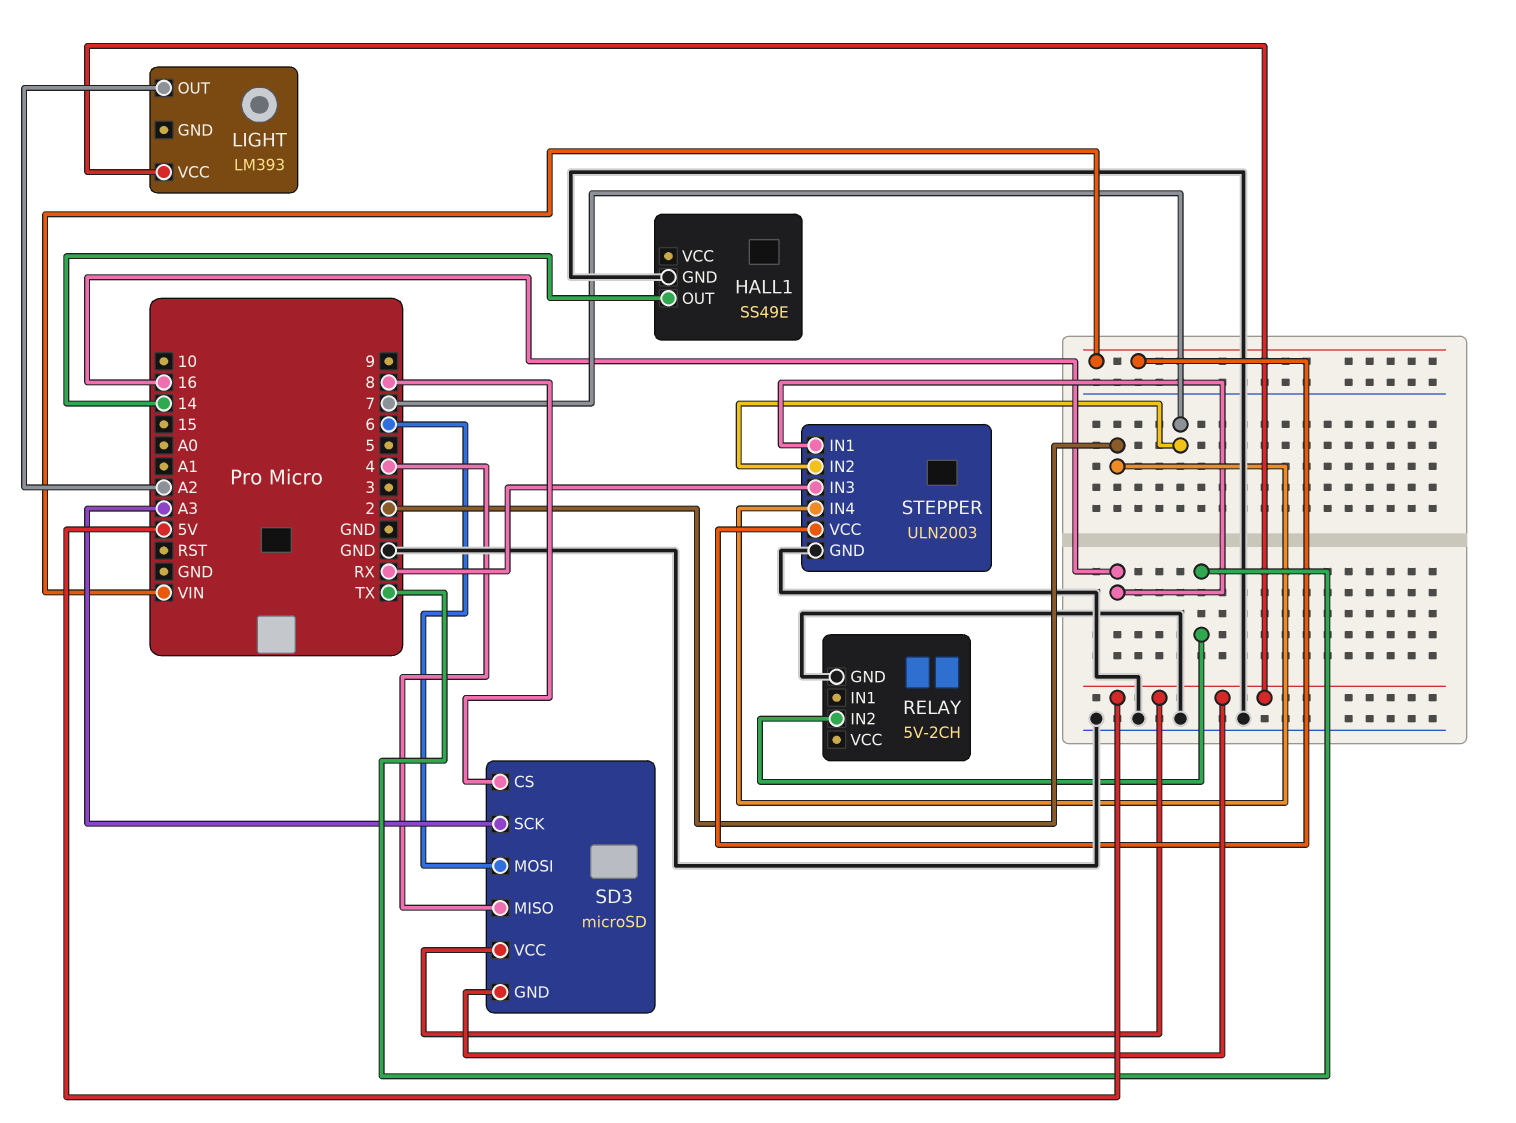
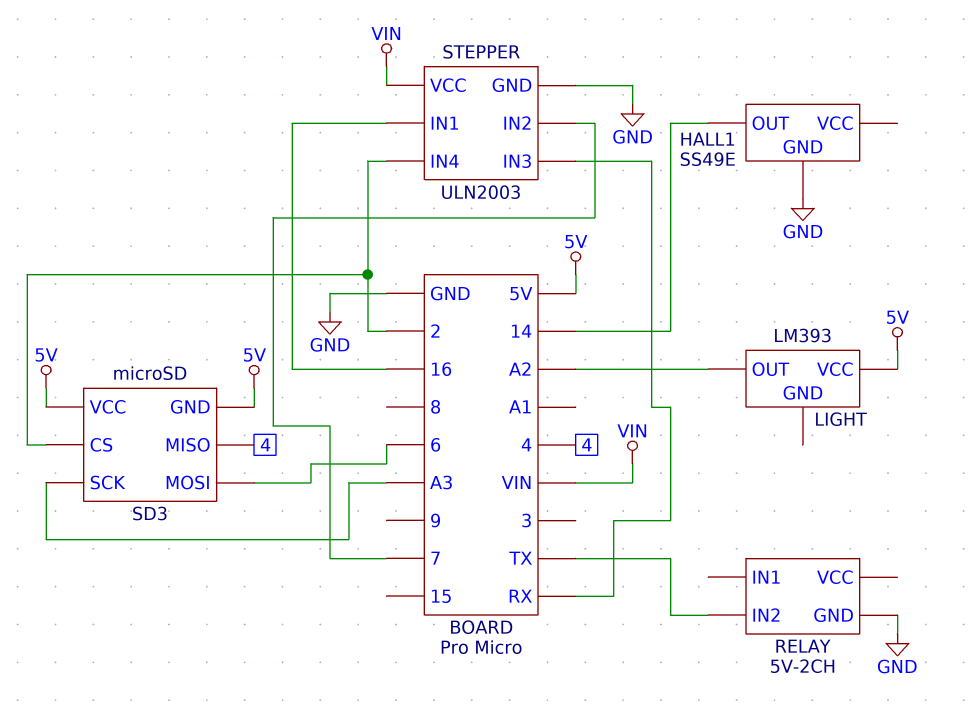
SD3 pin CS: 8 -> 2

